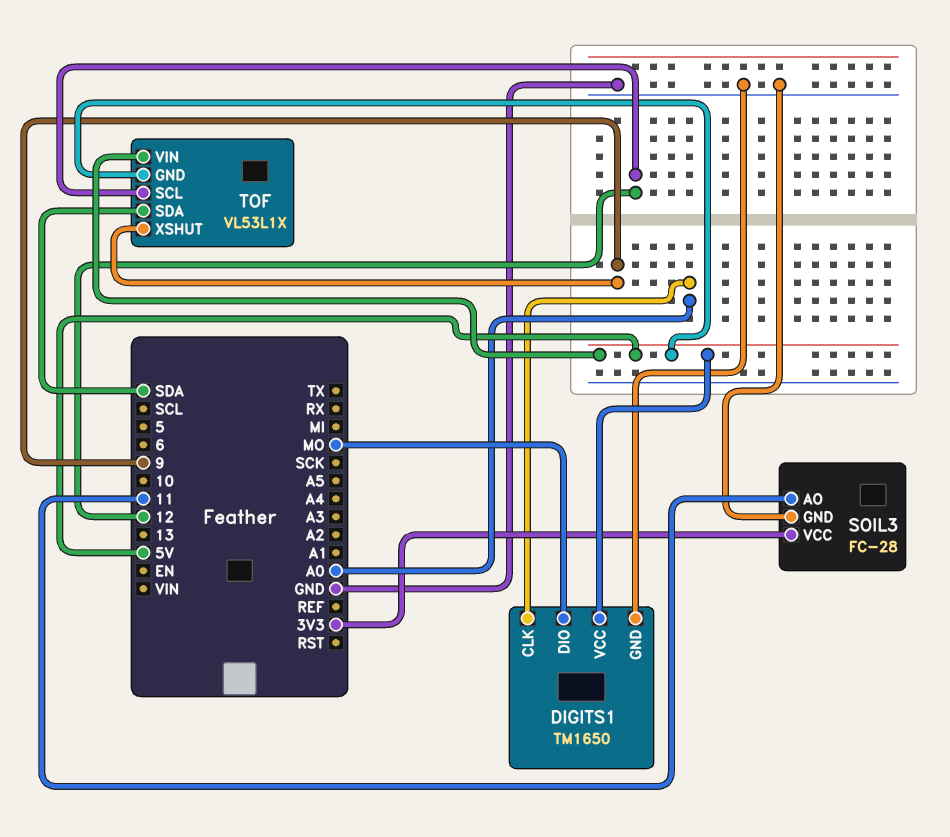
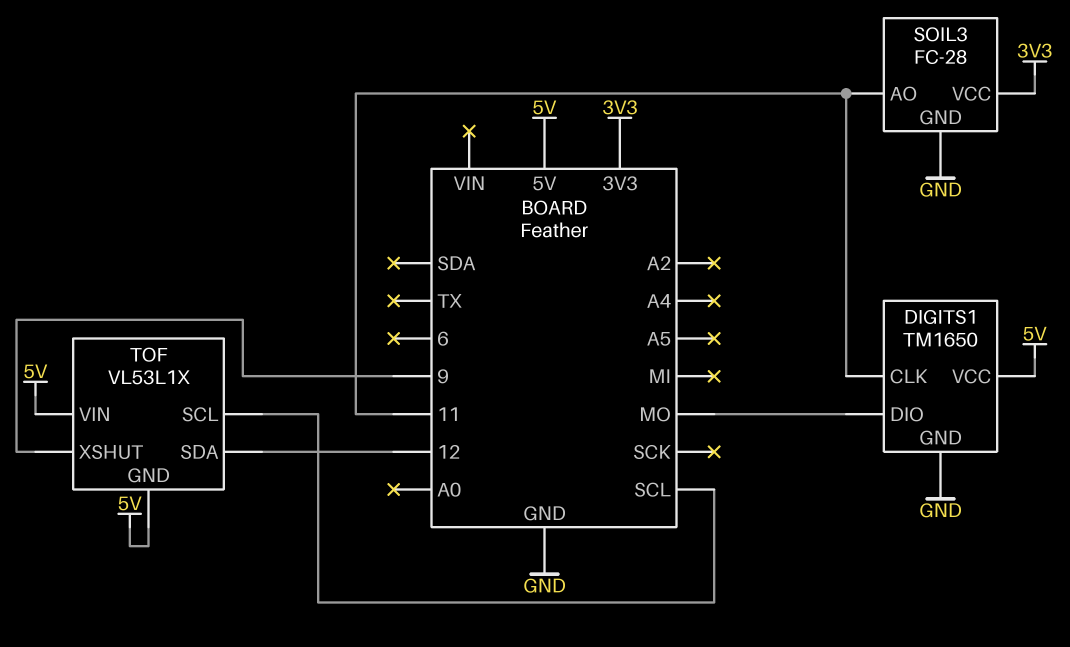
DIGITS1 pin CLK: A0 -> 11
TOF pin SCL: 12 -> SCL
TOF pin SDA: SDA -> 12

